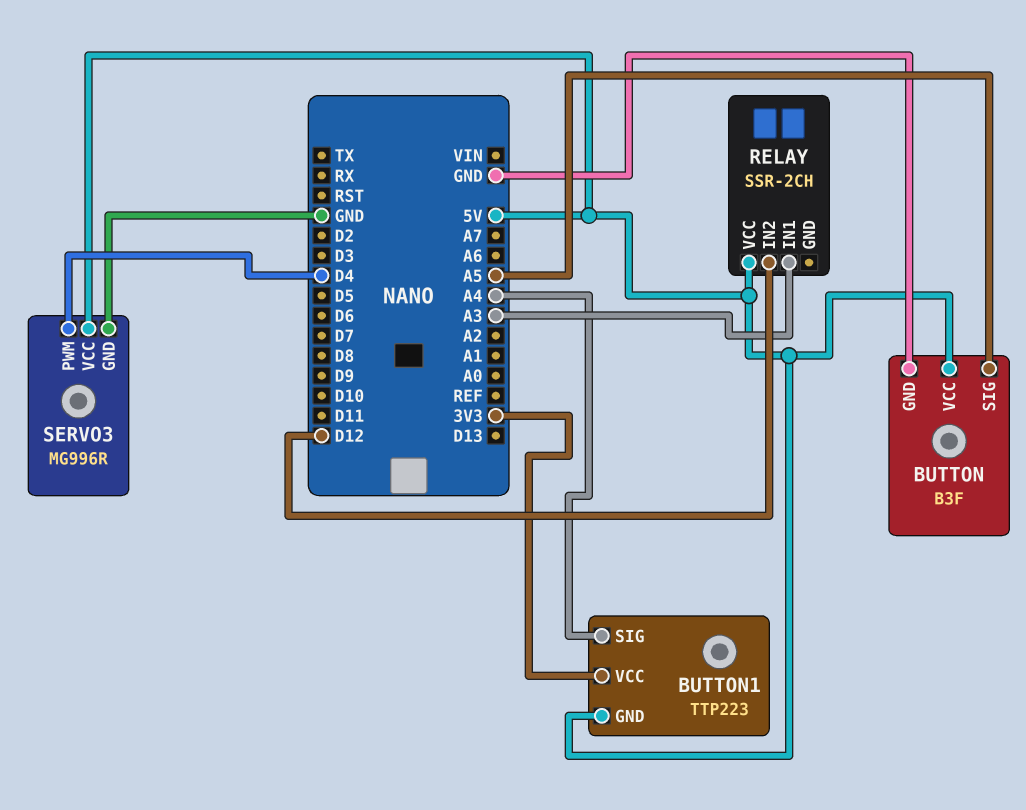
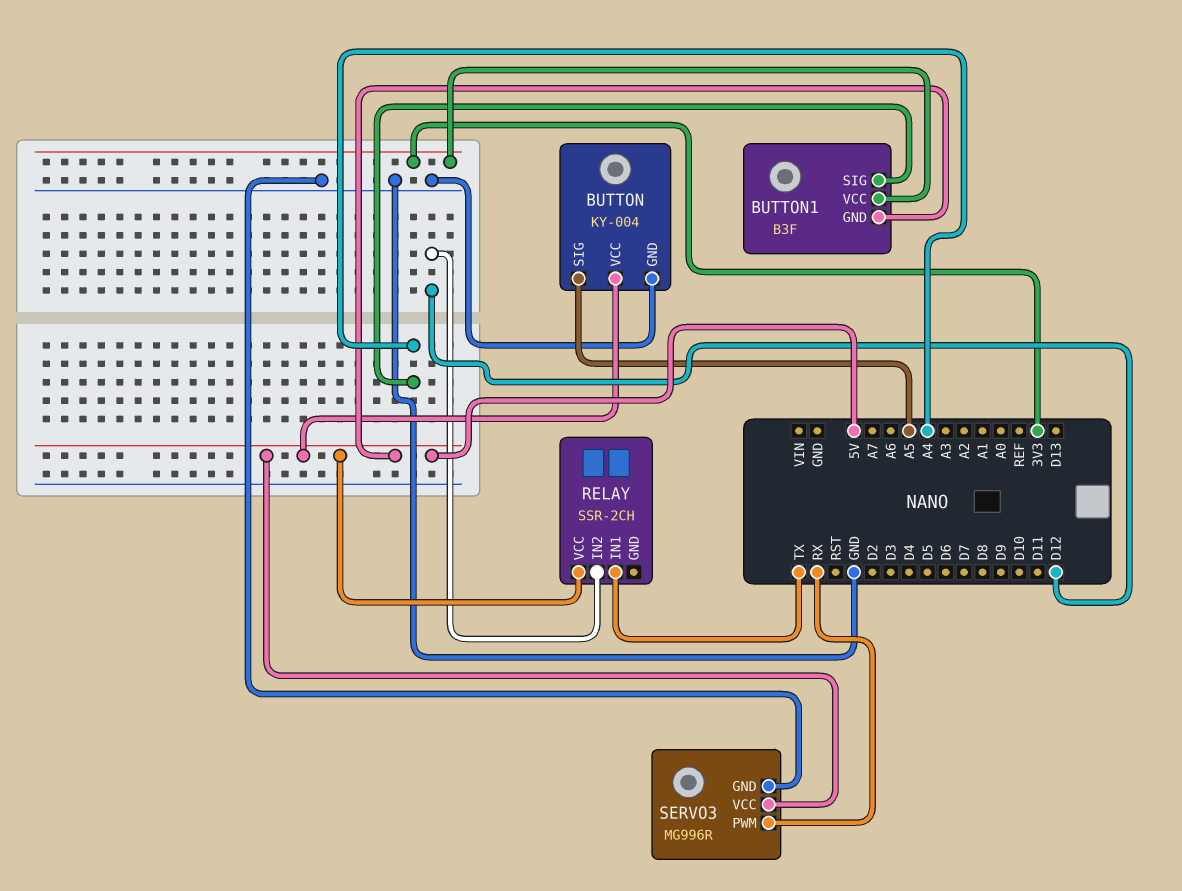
BUTTON: B3F -> KY-004
BUTTON1: TTP223 -> B3F
RELAY pin IN1: A3 -> TX
SERVO3 pin PWM: D4 -> RX

